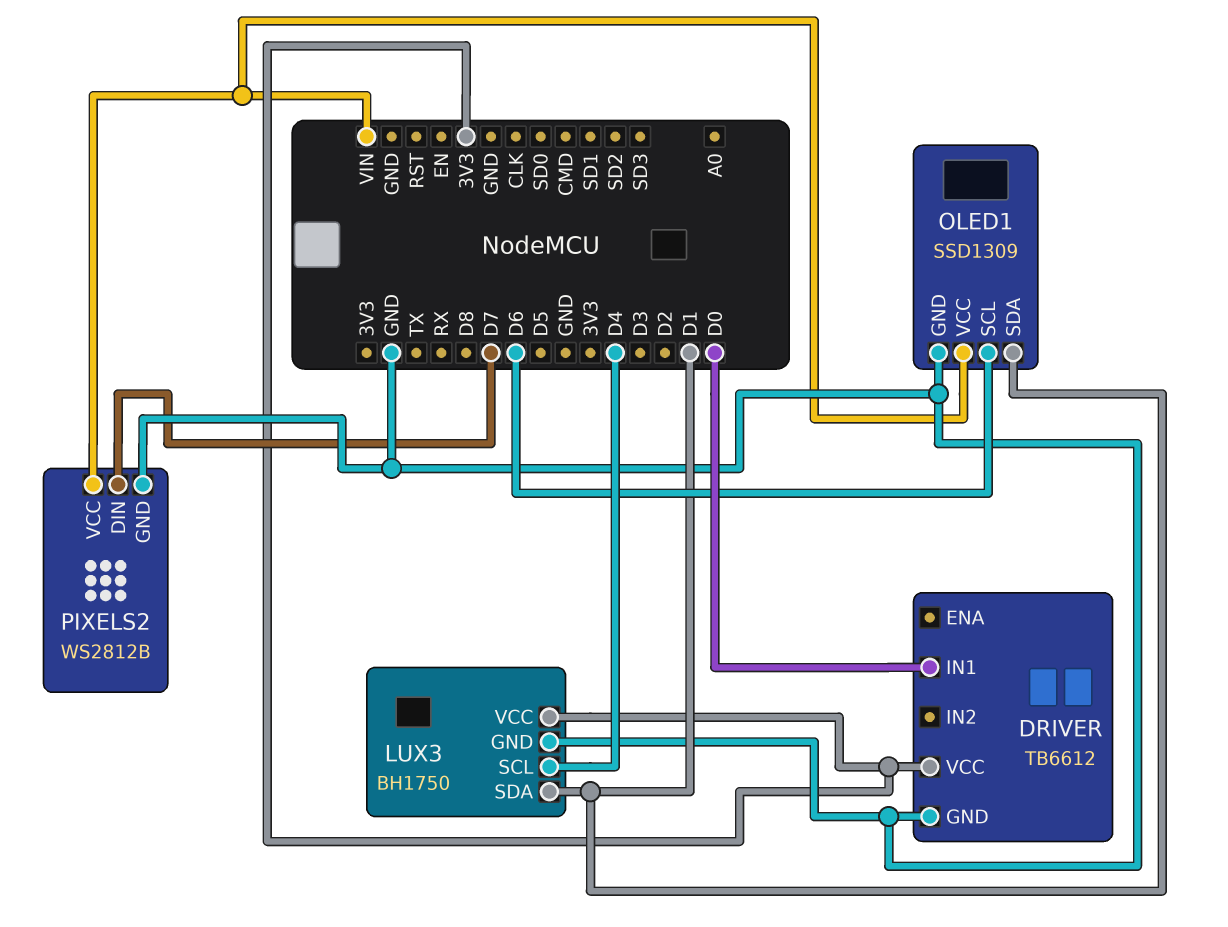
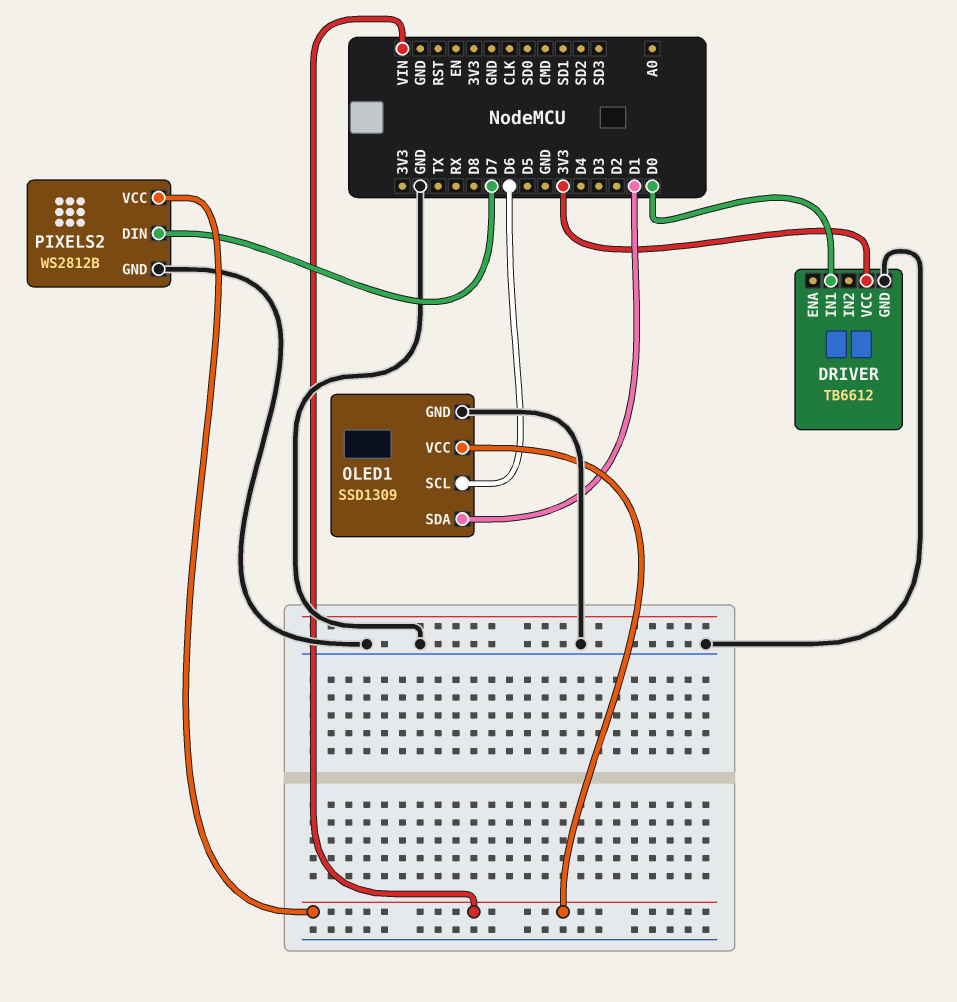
LUX3: BH1750 -> none
LUX3 pin GND: GND -> none
LUX3 pin SCL: D4 -> none
LUX3 pin SDA: D1 -> none
LUX3 pin VCC: 3V3 -> none

